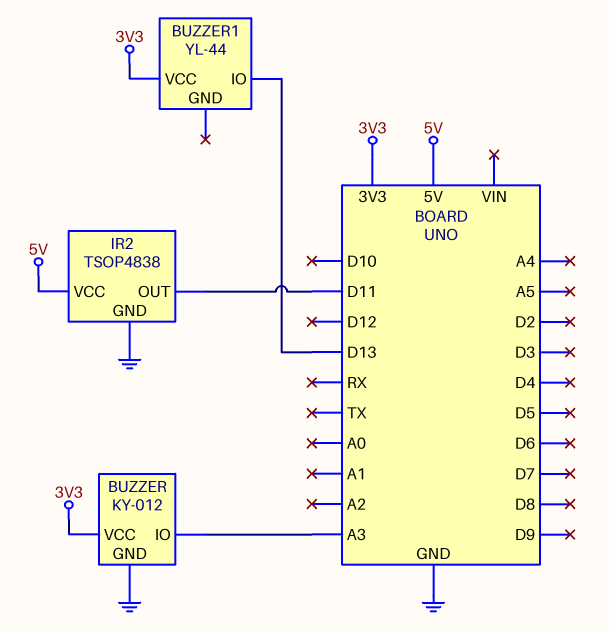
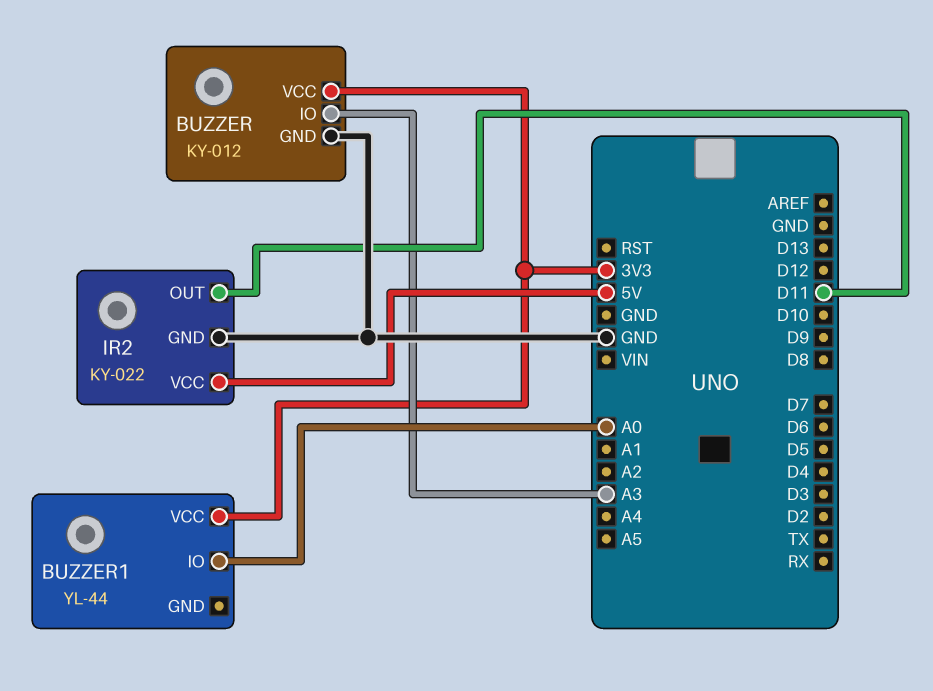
BUZZER1 pin IO: D13 -> A0
IR2: TSOP4838 -> KY-022

